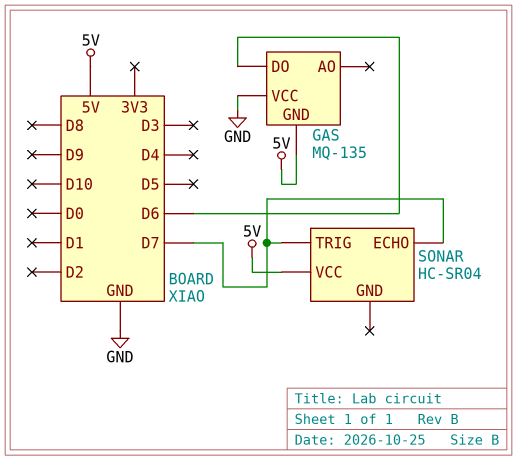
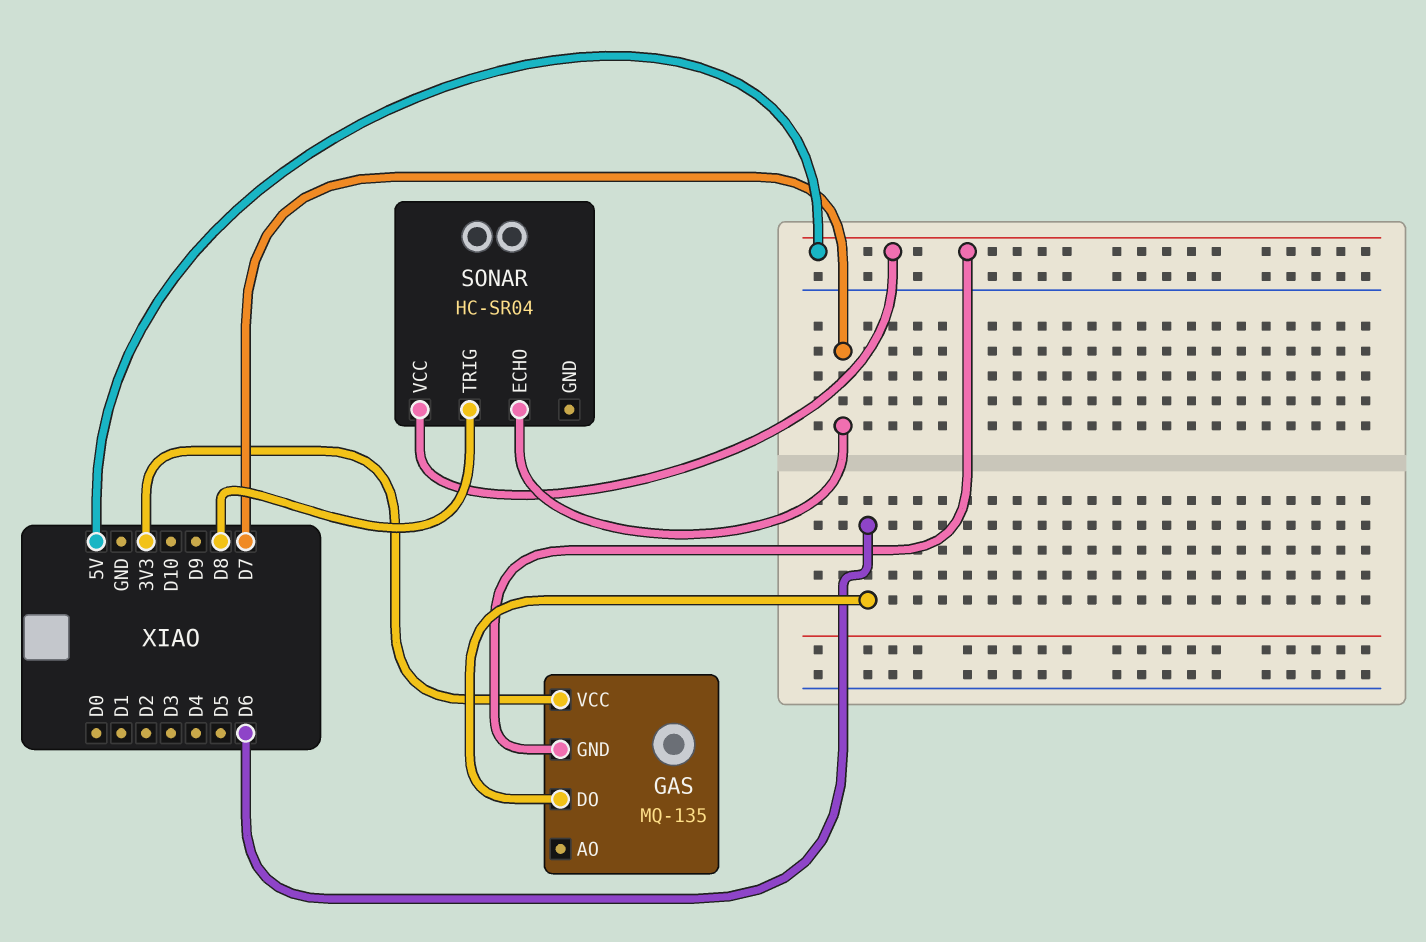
GAS pin VCC: GND -> 3V3
SONAR pin TRIG: D7 -> D8

